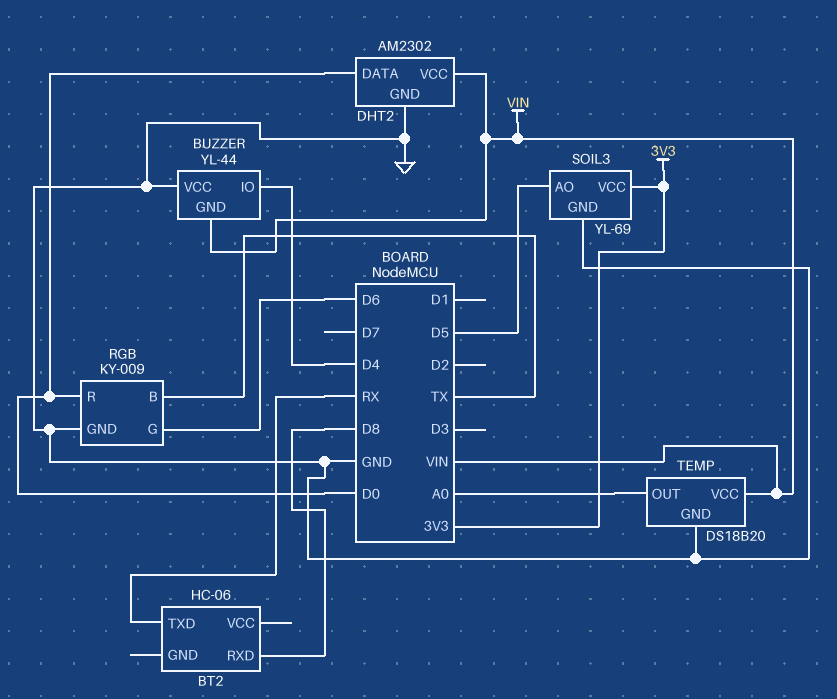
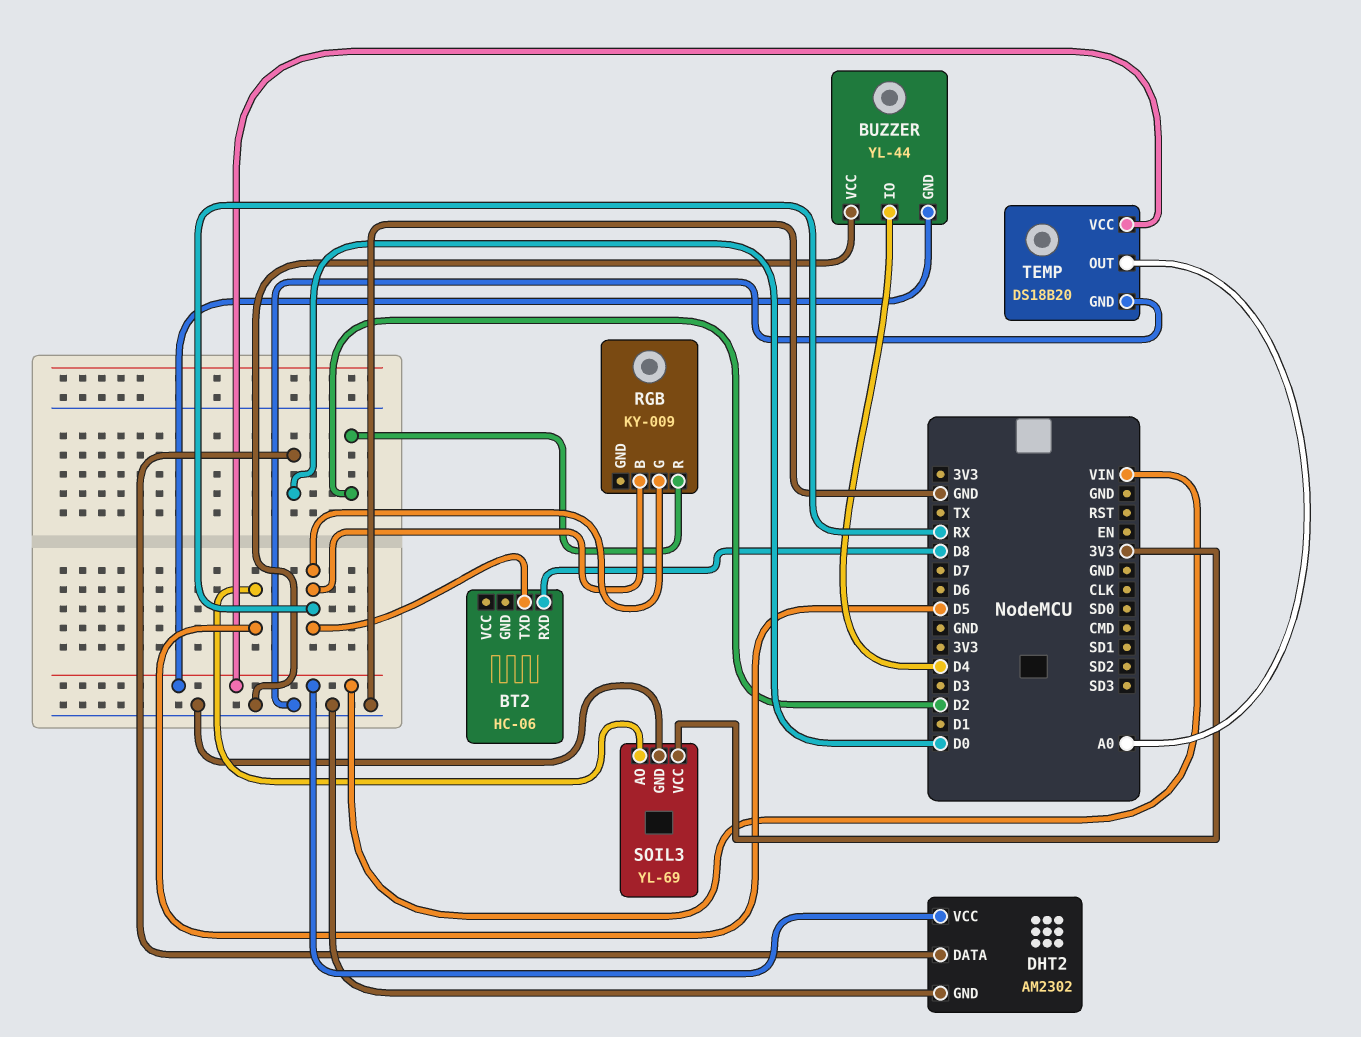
RGB pin B: TX -> RX
RGB pin G: D6 -> RX
RGB pin GND: GND -> none
RGB pin R: D0 -> D2

